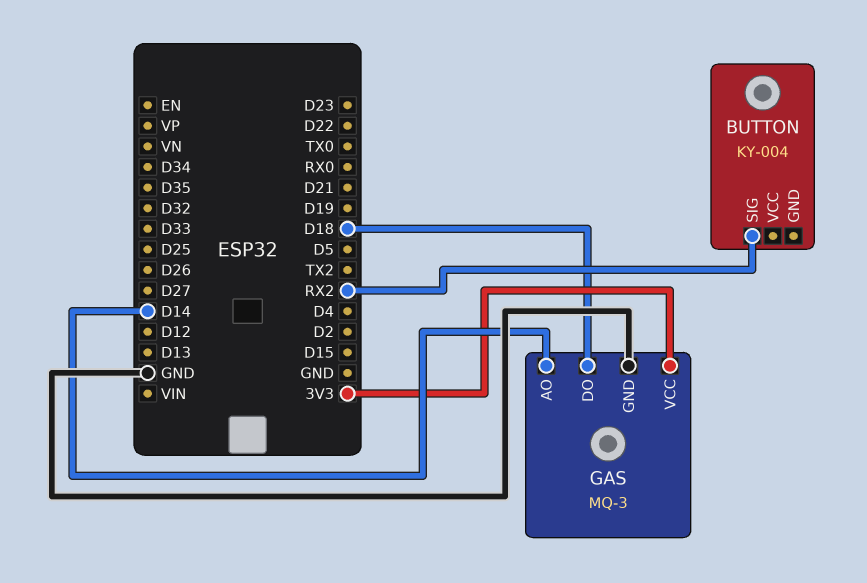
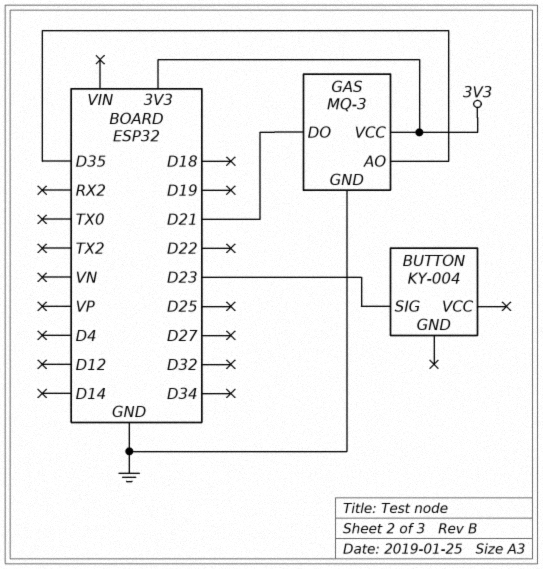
BUTTON pin SIG: RX2 -> D23
GAS pin AO: D14 -> D35
GAS pin DO: D18 -> D21

